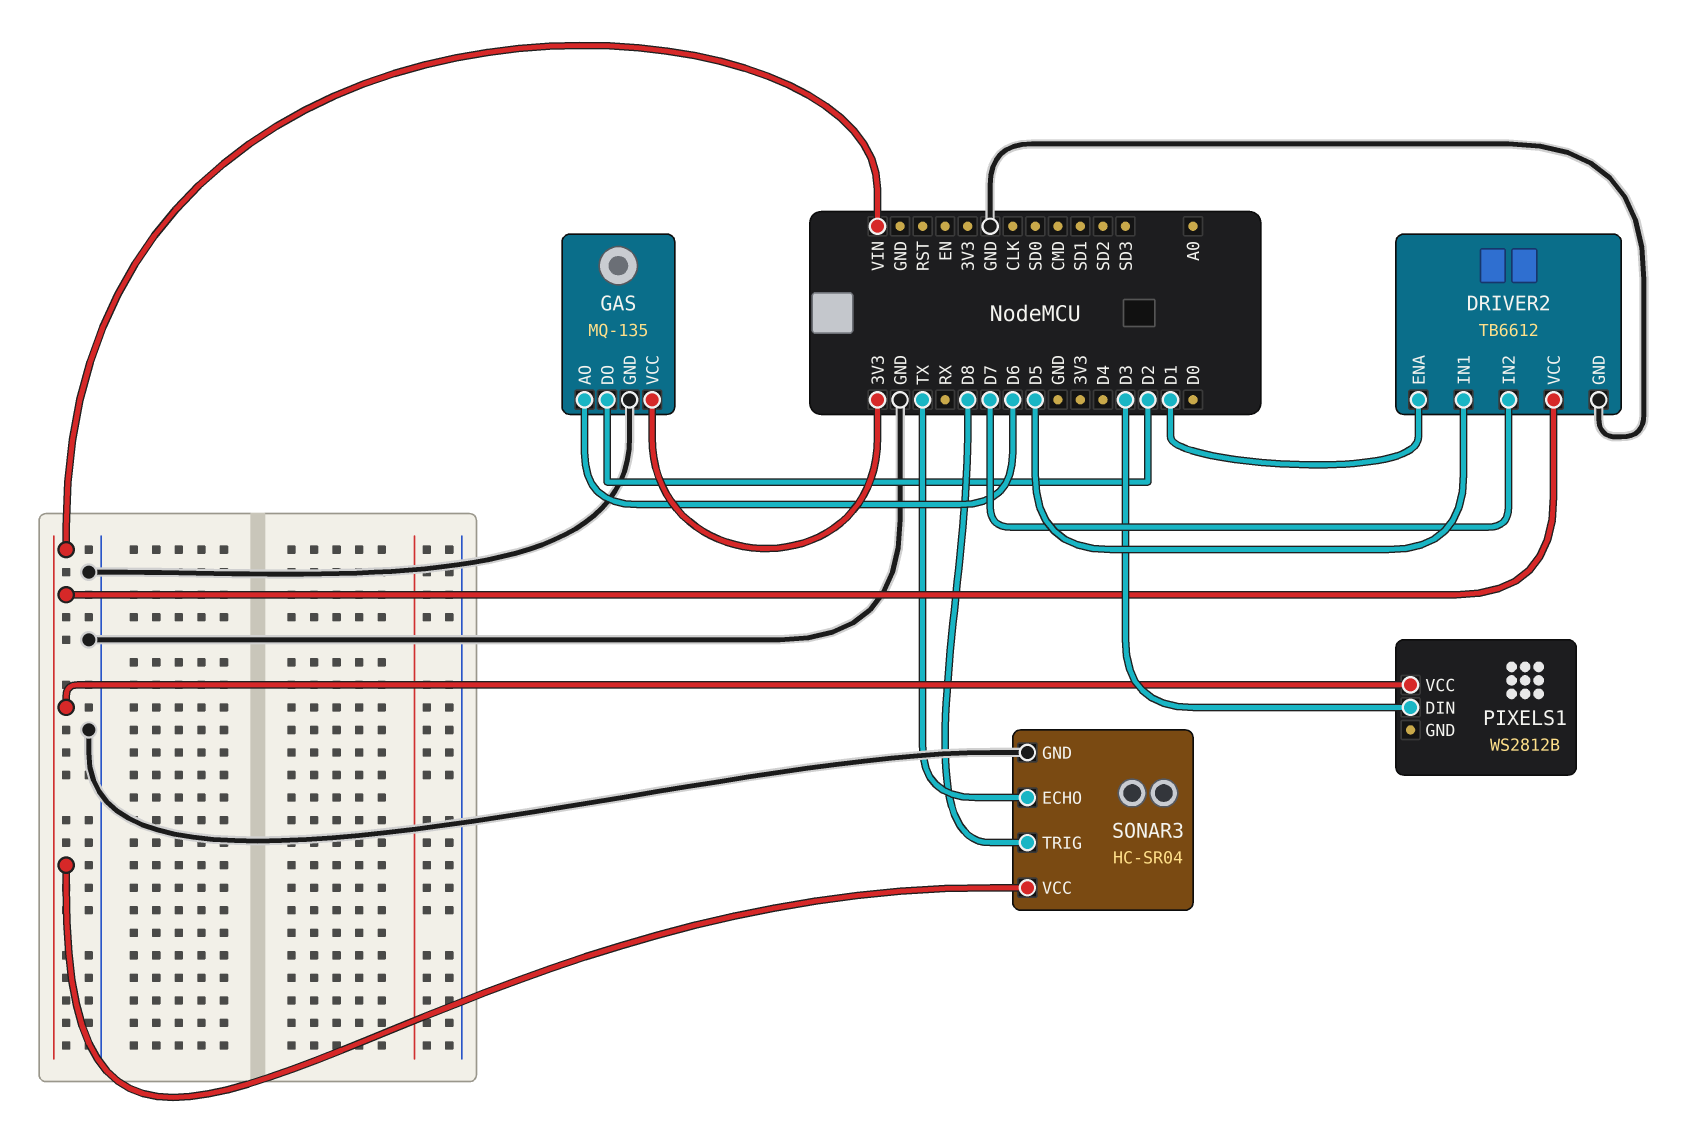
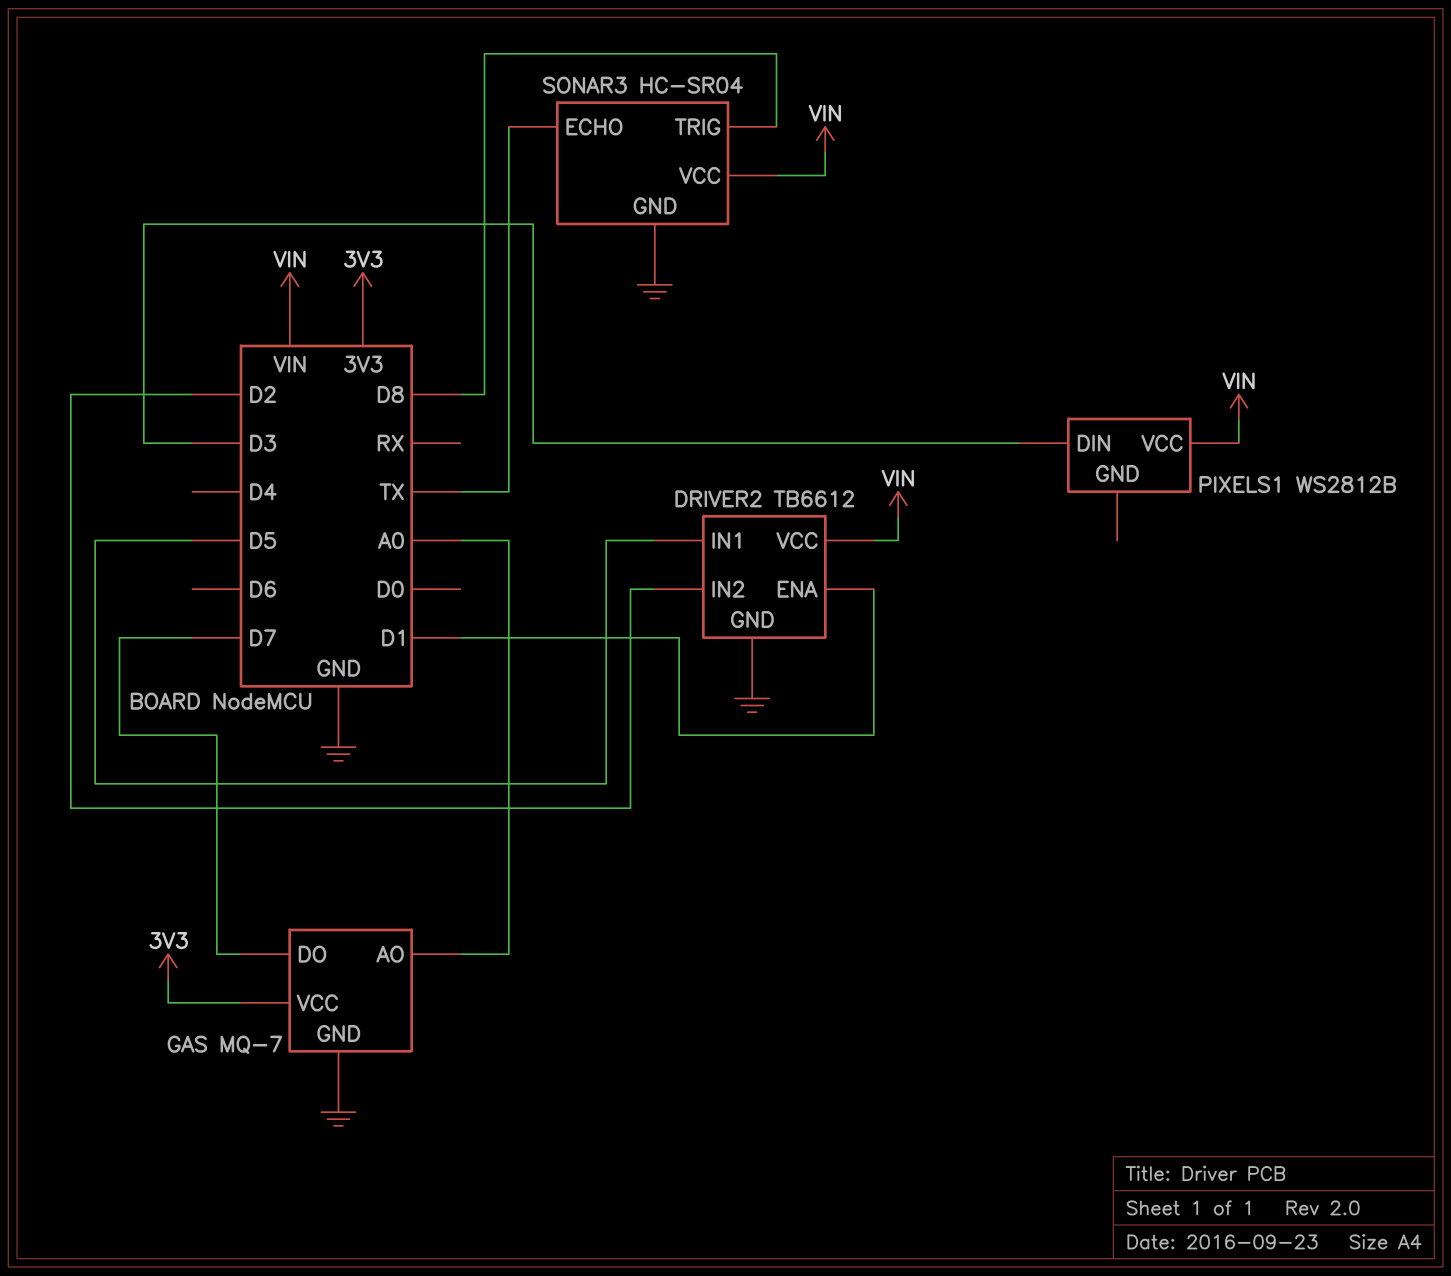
DRIVER2 pin IN2: D7 -> D2
GAS: MQ-135 -> MQ-7
GAS pin AO: D6 -> A0
GAS pin DO: D2 -> D7

